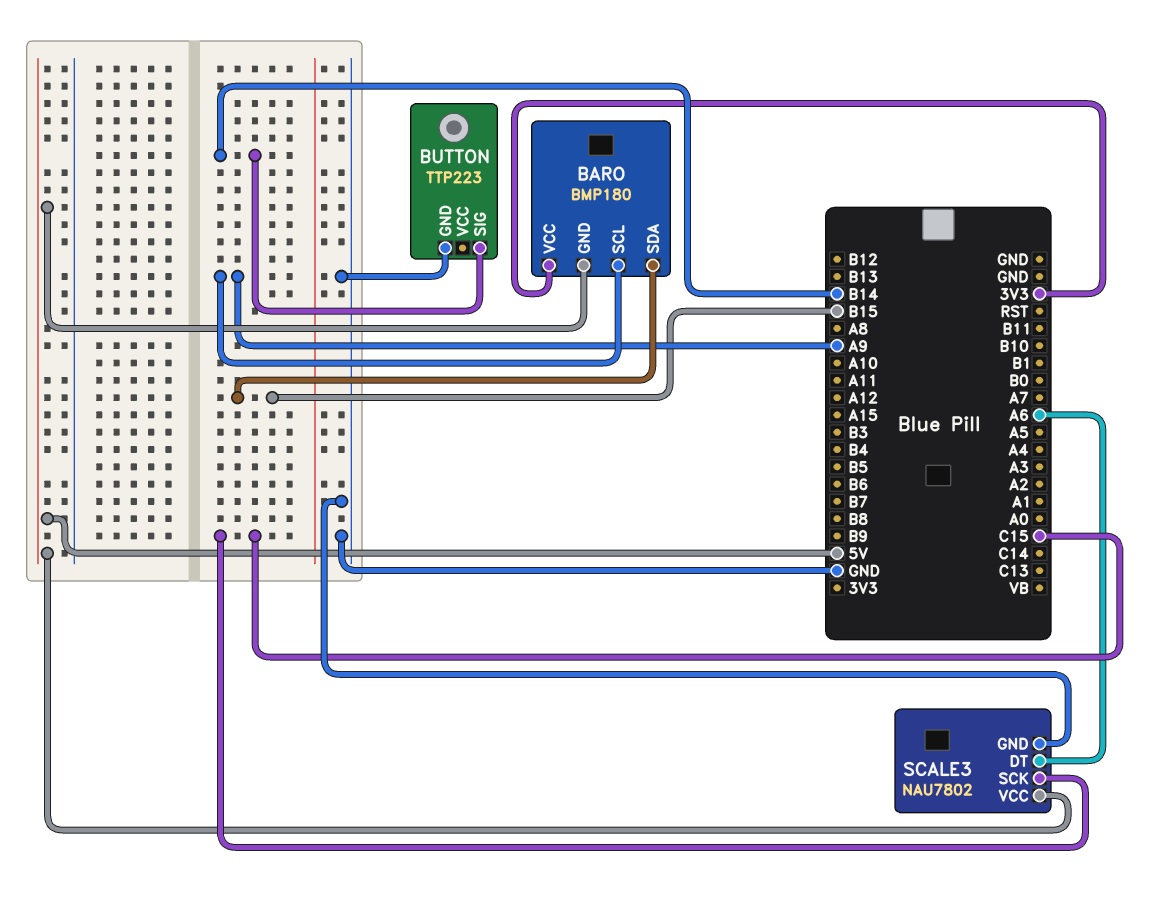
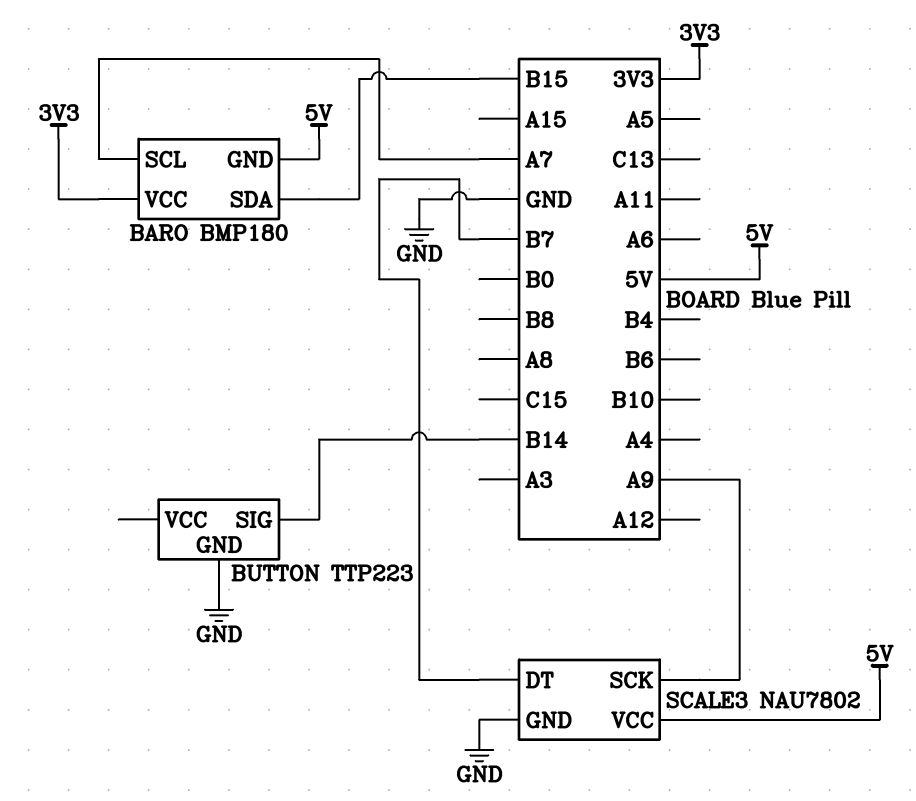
BARO pin SCL: A9 -> A7
SCALE3 pin DT: A6 -> B7
SCALE3 pin SCK: C15 -> A9

